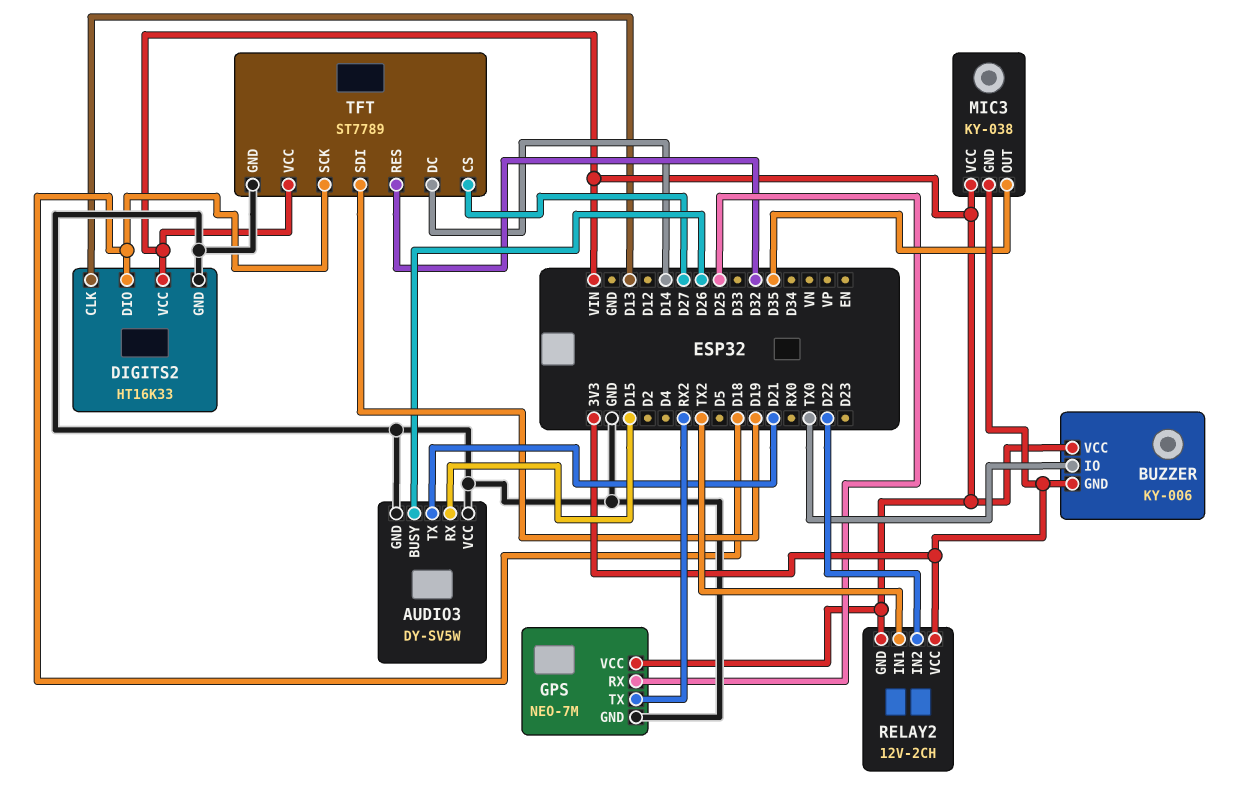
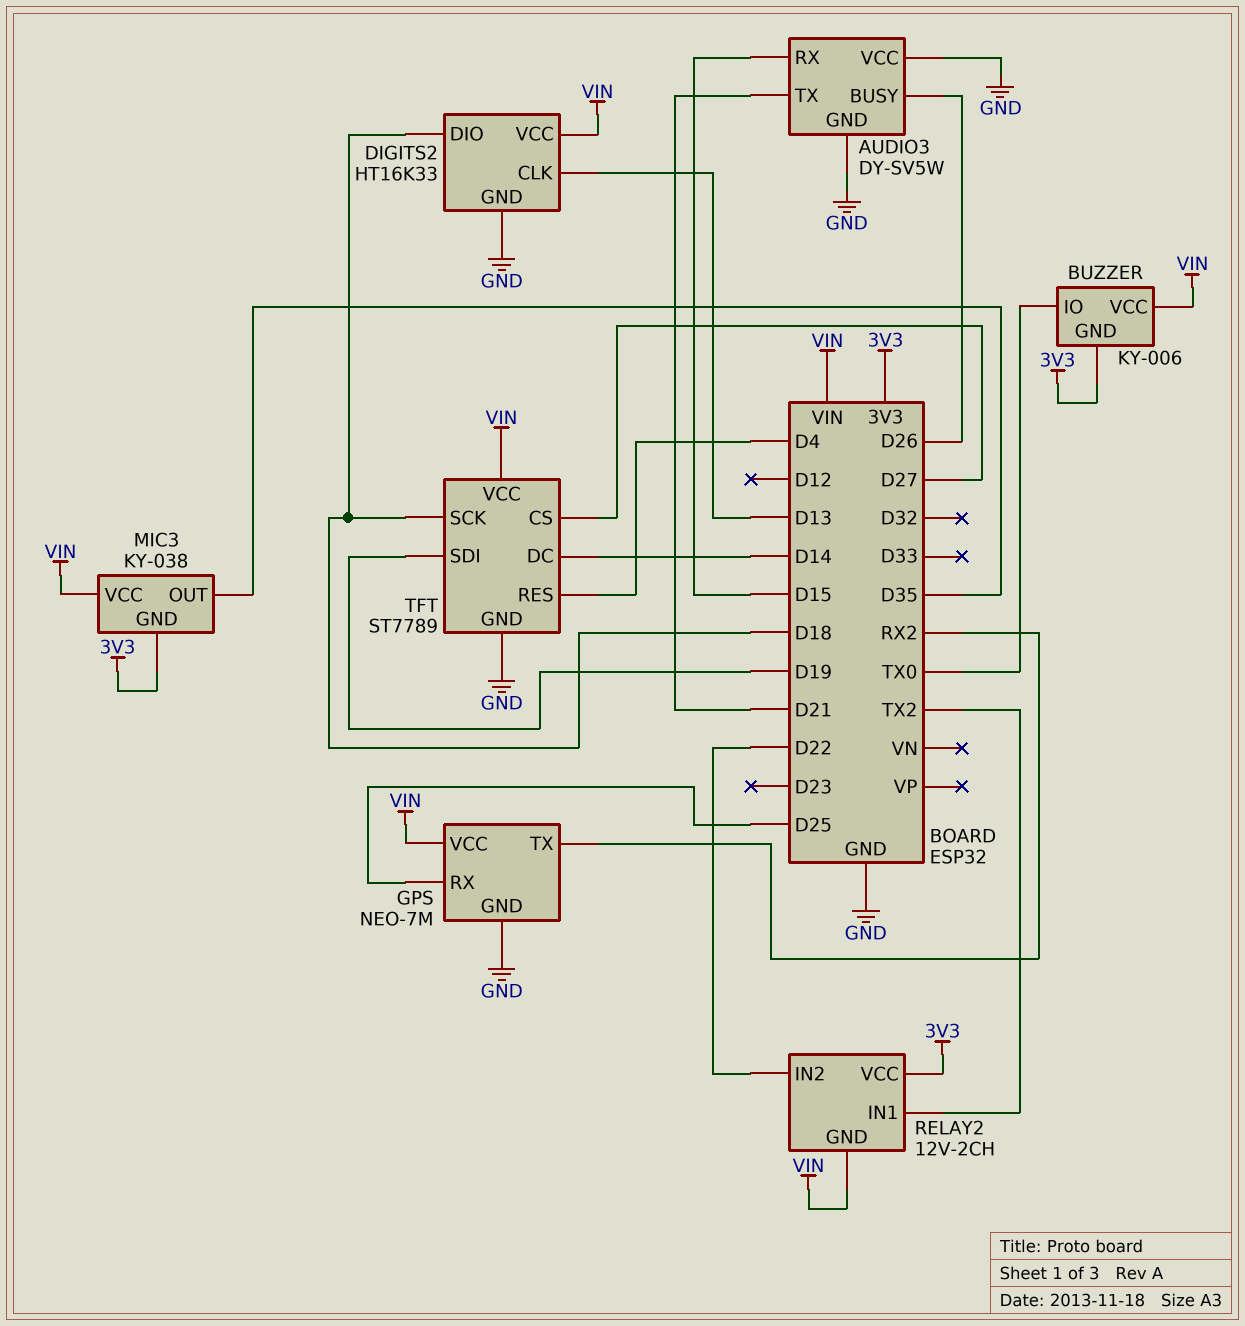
TFT pin RES: D32 -> D4

